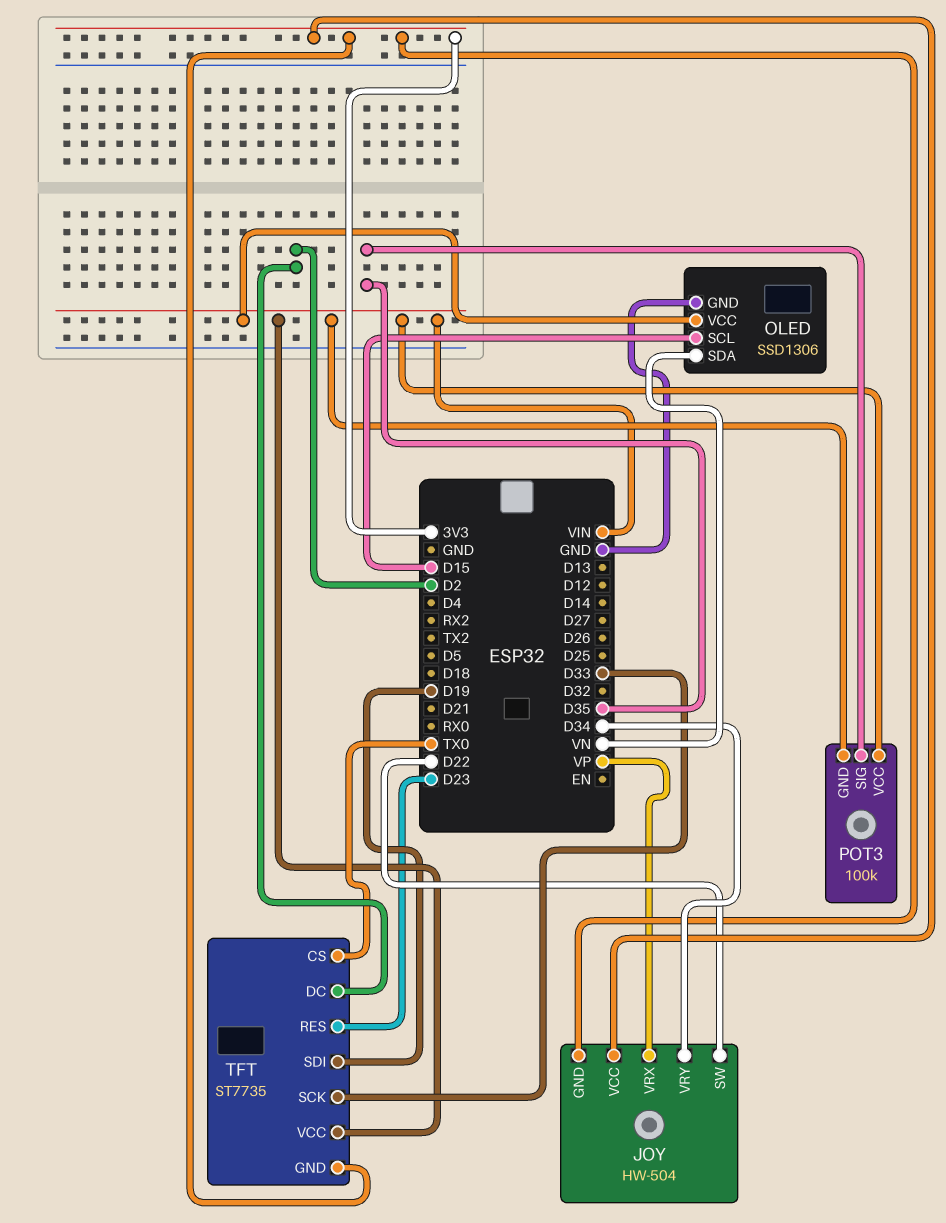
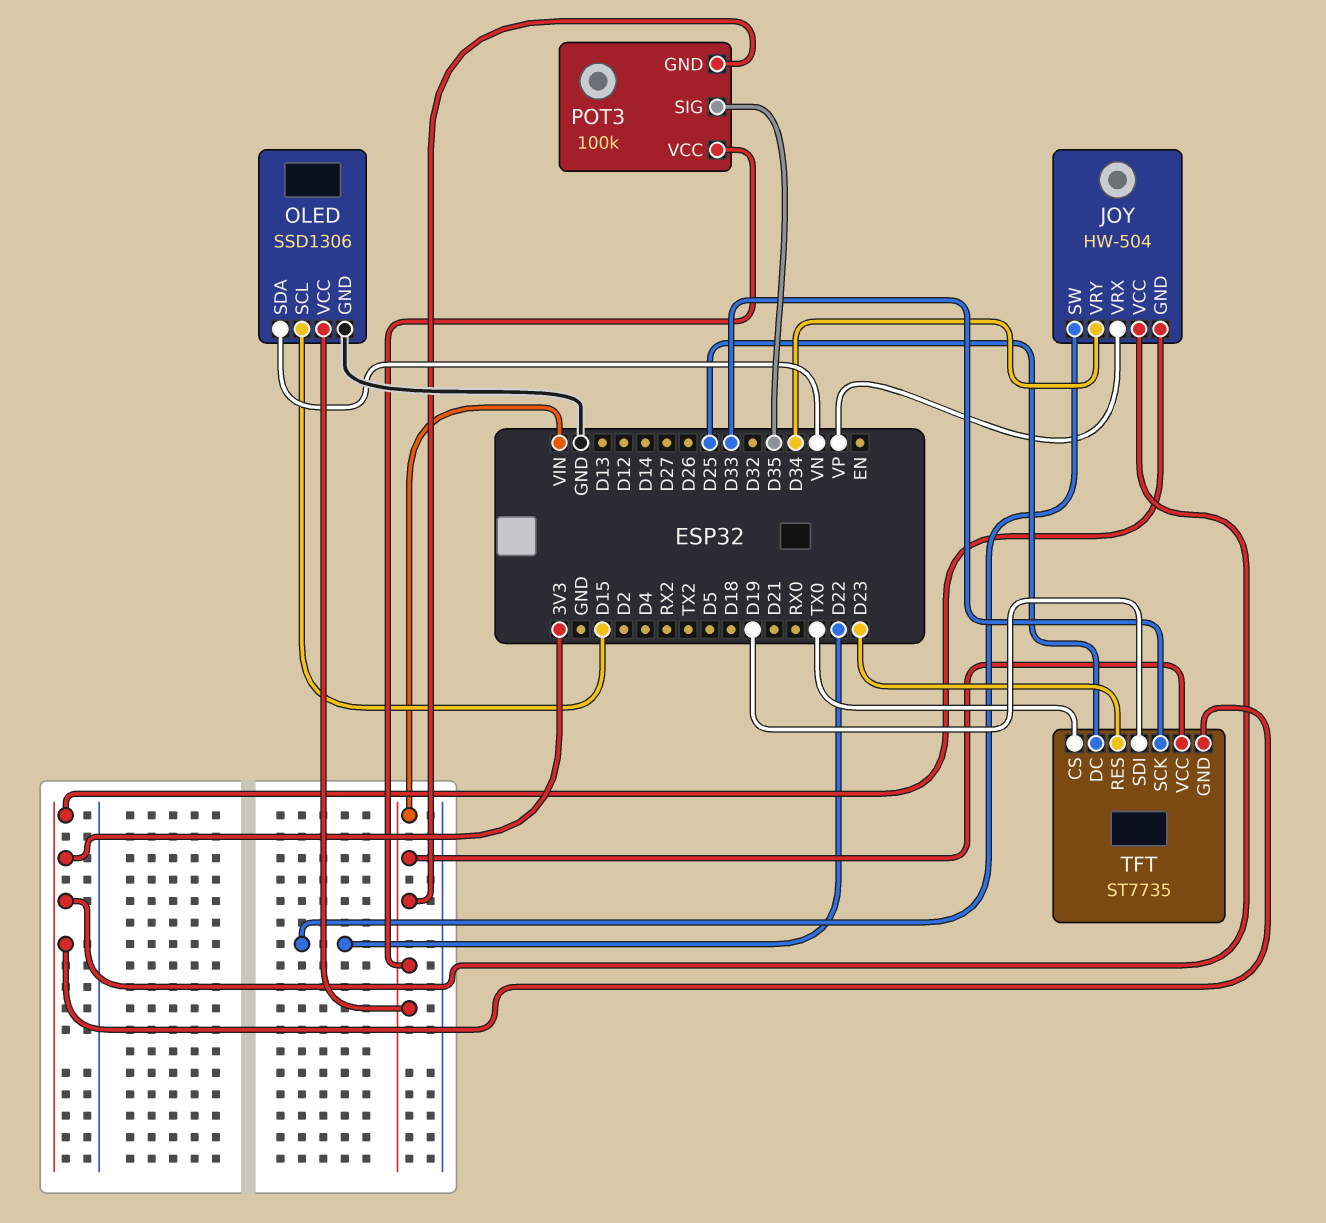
TFT pin DC: D2 -> D25

